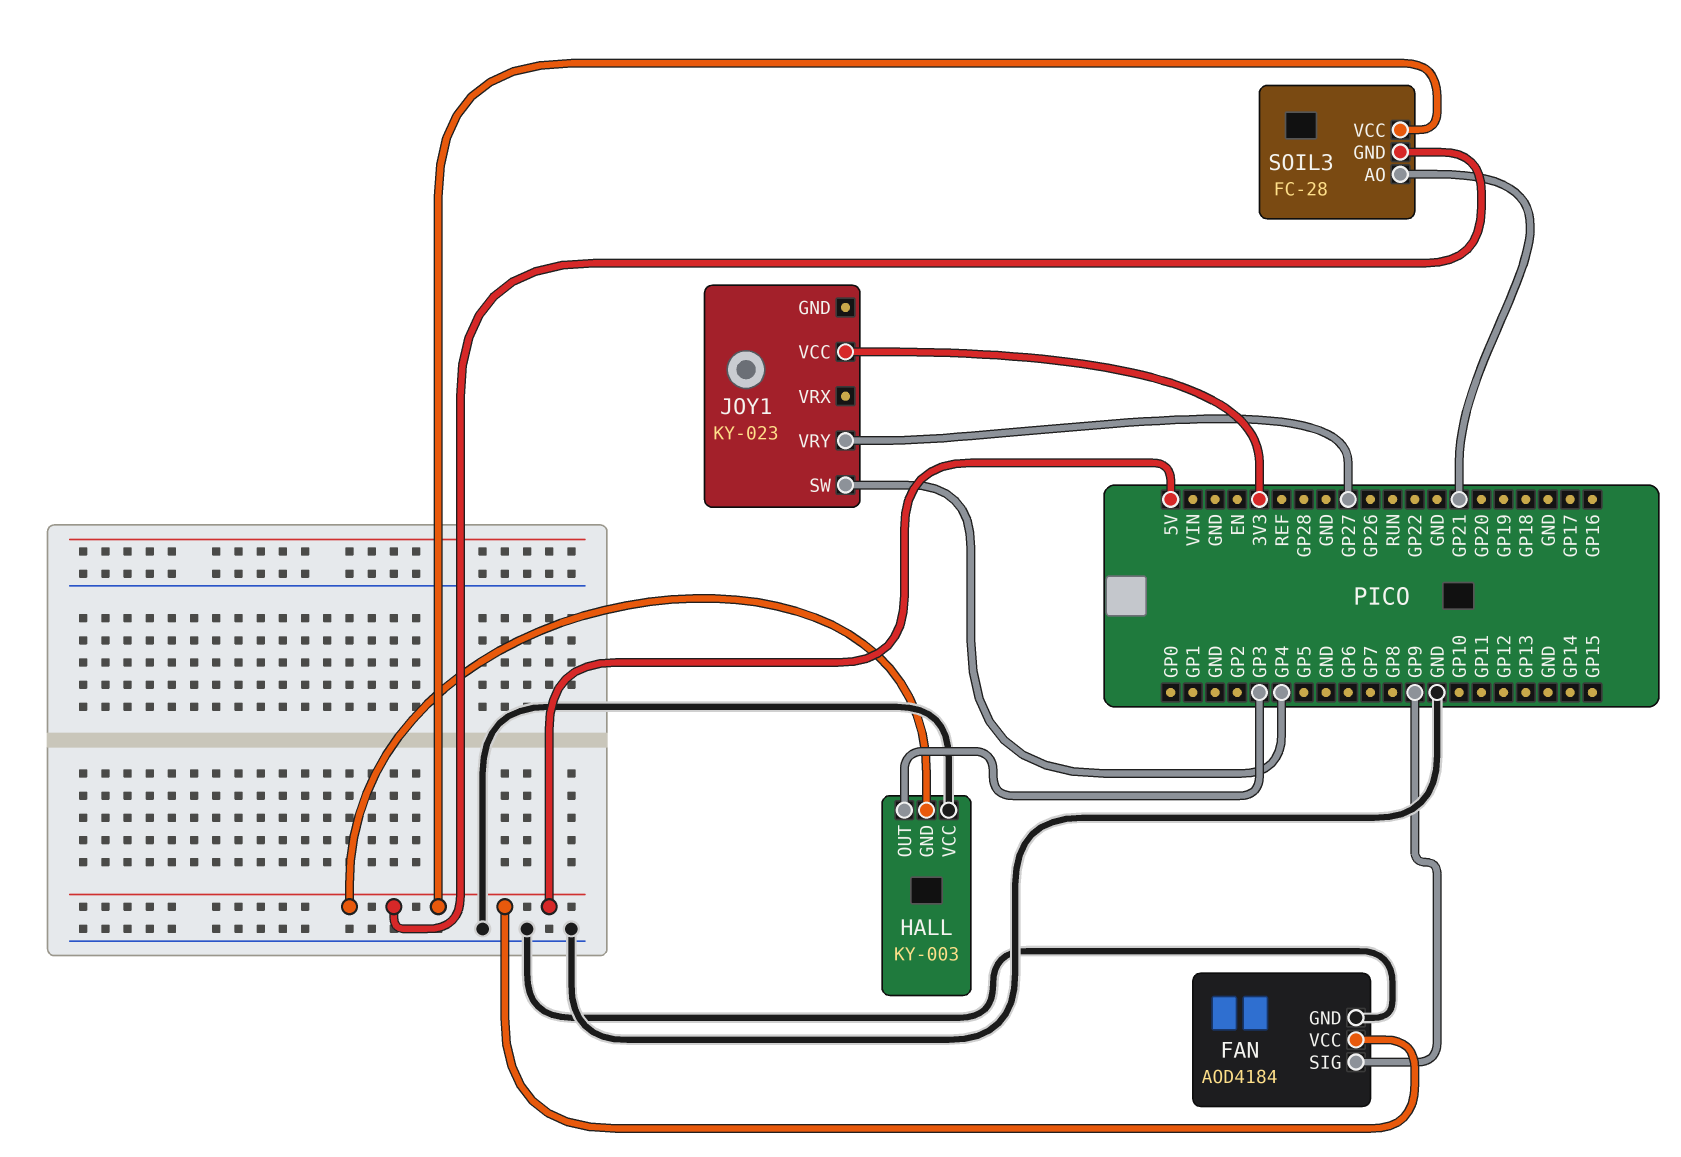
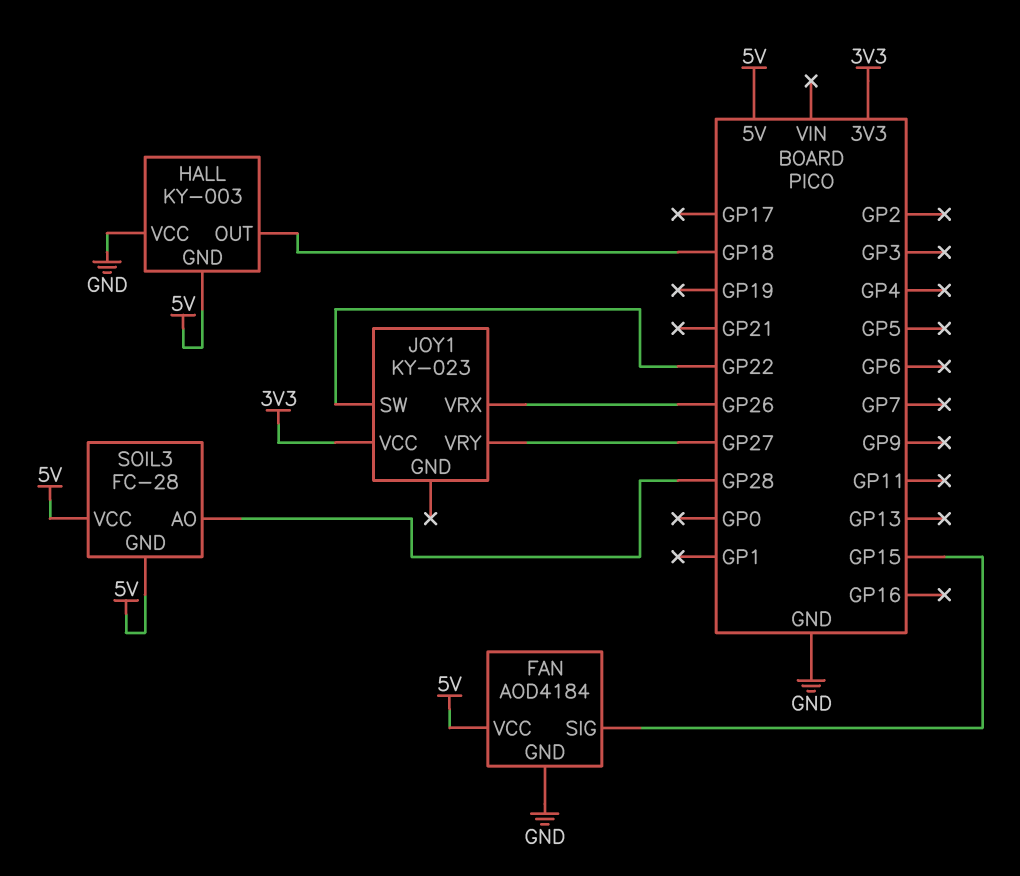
FAN pin SIG: GP9 -> GP15
HALL pin OUT: GP3 -> GP18
JOY1 pin SW: GP4 -> GP22
JOY1 pin VRX: none -> GP26
SOIL3 pin AO: GP21 -> GP28

